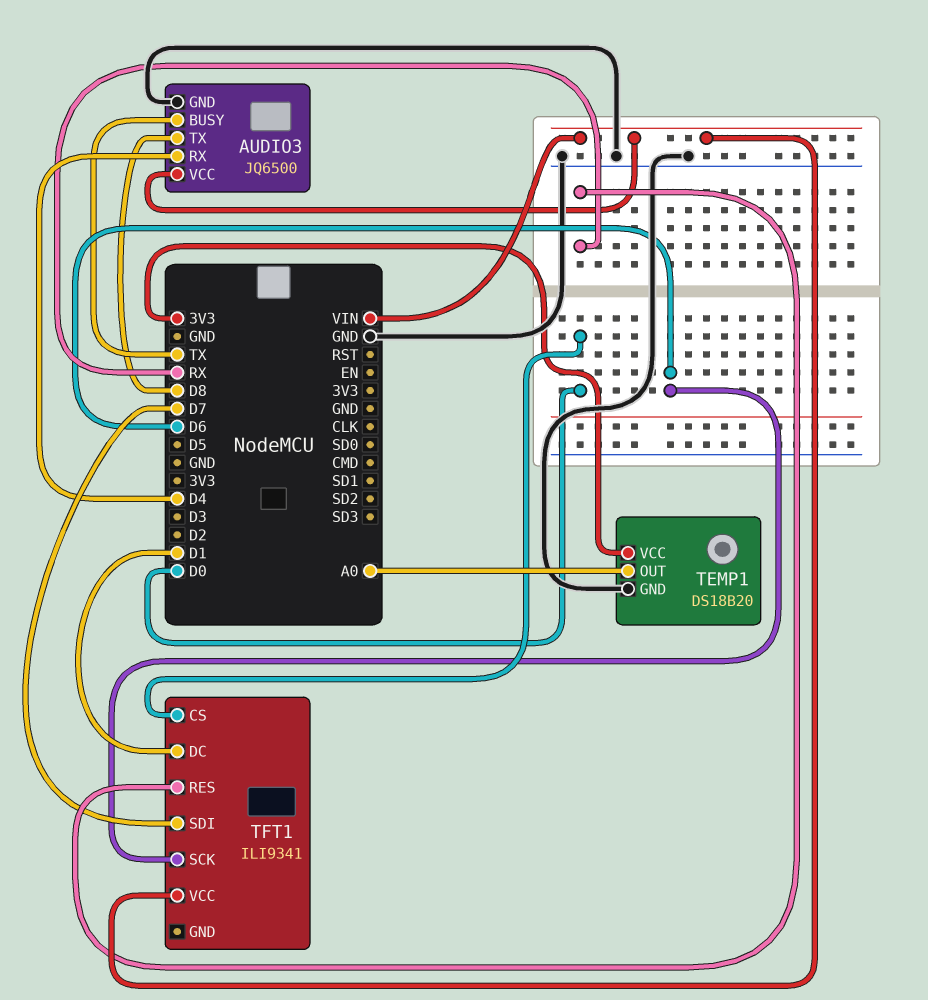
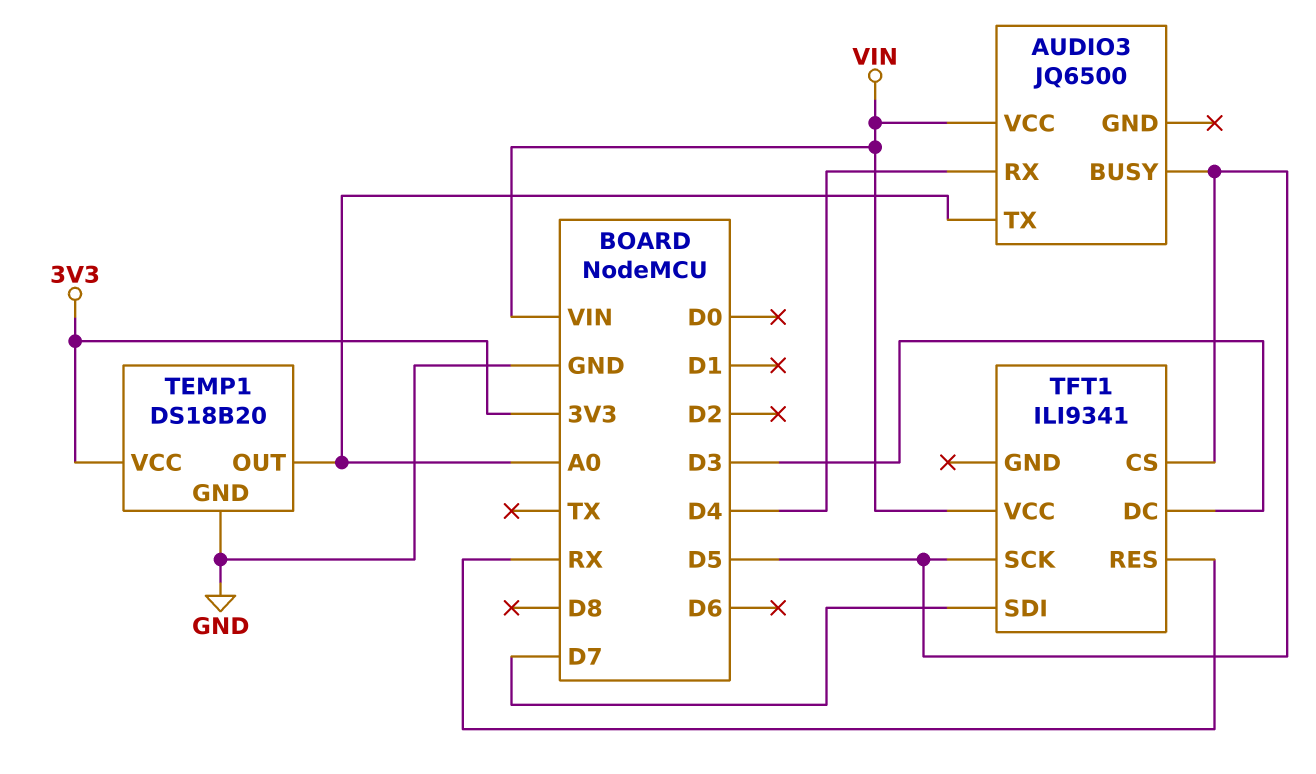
AUDIO3 pin BUSY: TX -> D5
AUDIO3 pin GND: GND -> none
AUDIO3 pin TX: D8 -> A0
TFT1 pin CS: D0 -> D5
TFT1 pin DC: D1 -> D3
TFT1 pin SCK: D6 -> D5

